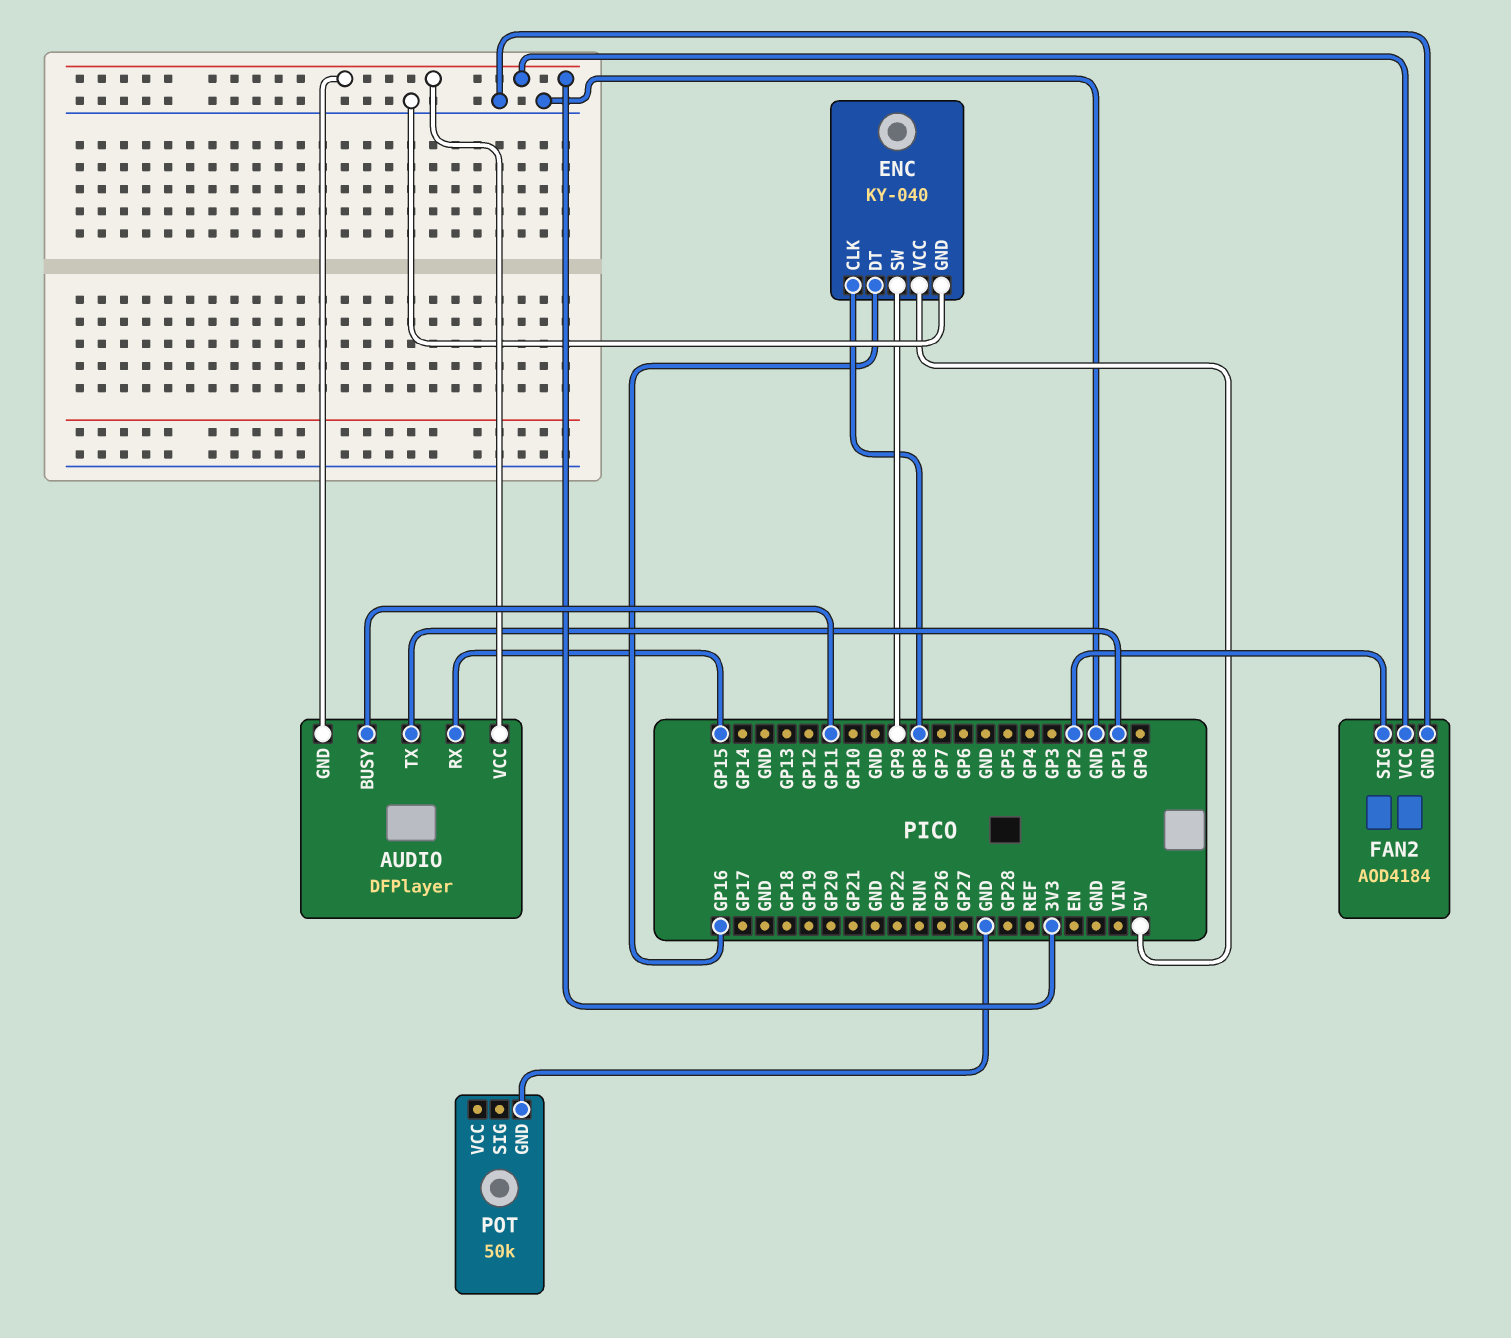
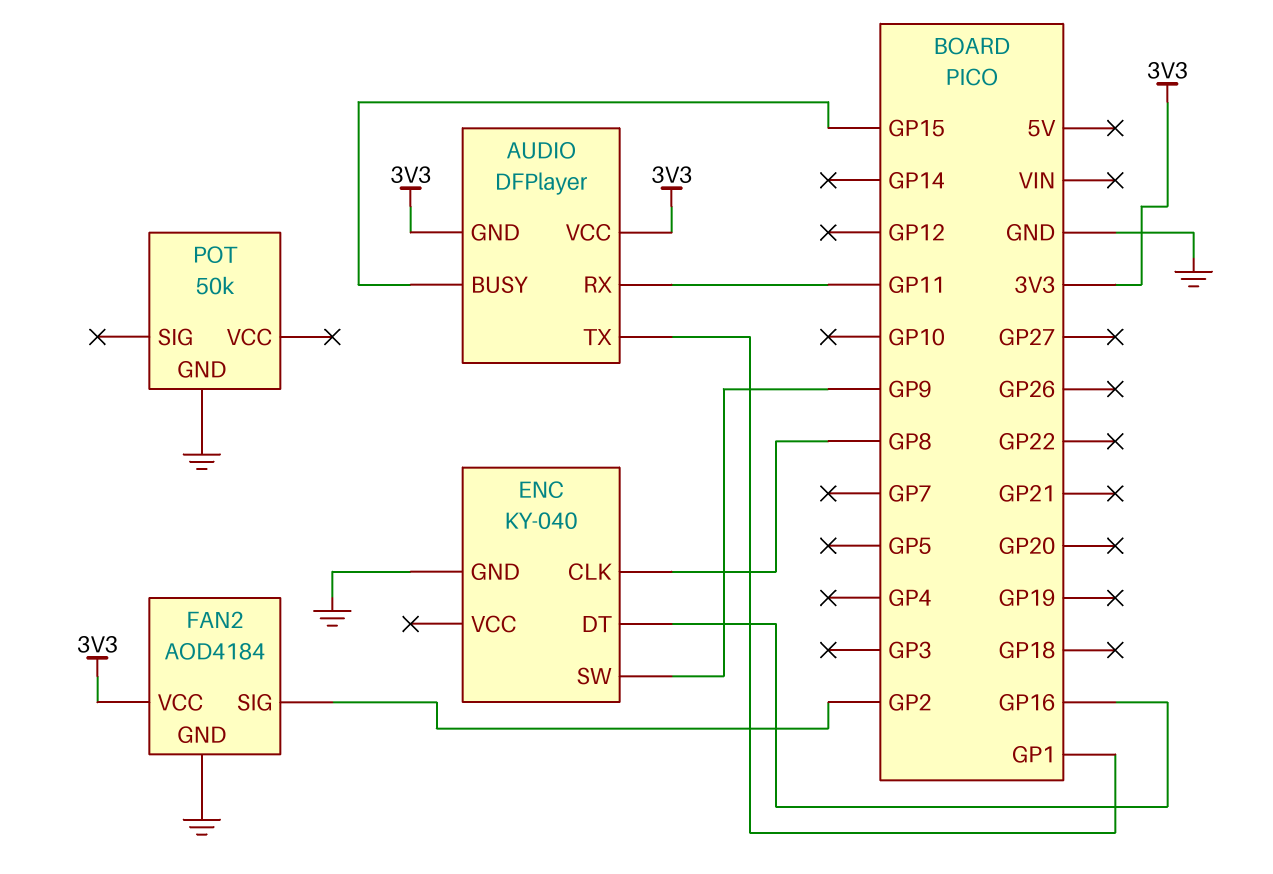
AUDIO pin BUSY: GP11 -> GP15
AUDIO pin RX: GP15 -> GP11
ENC pin VCC: 5V -> none

